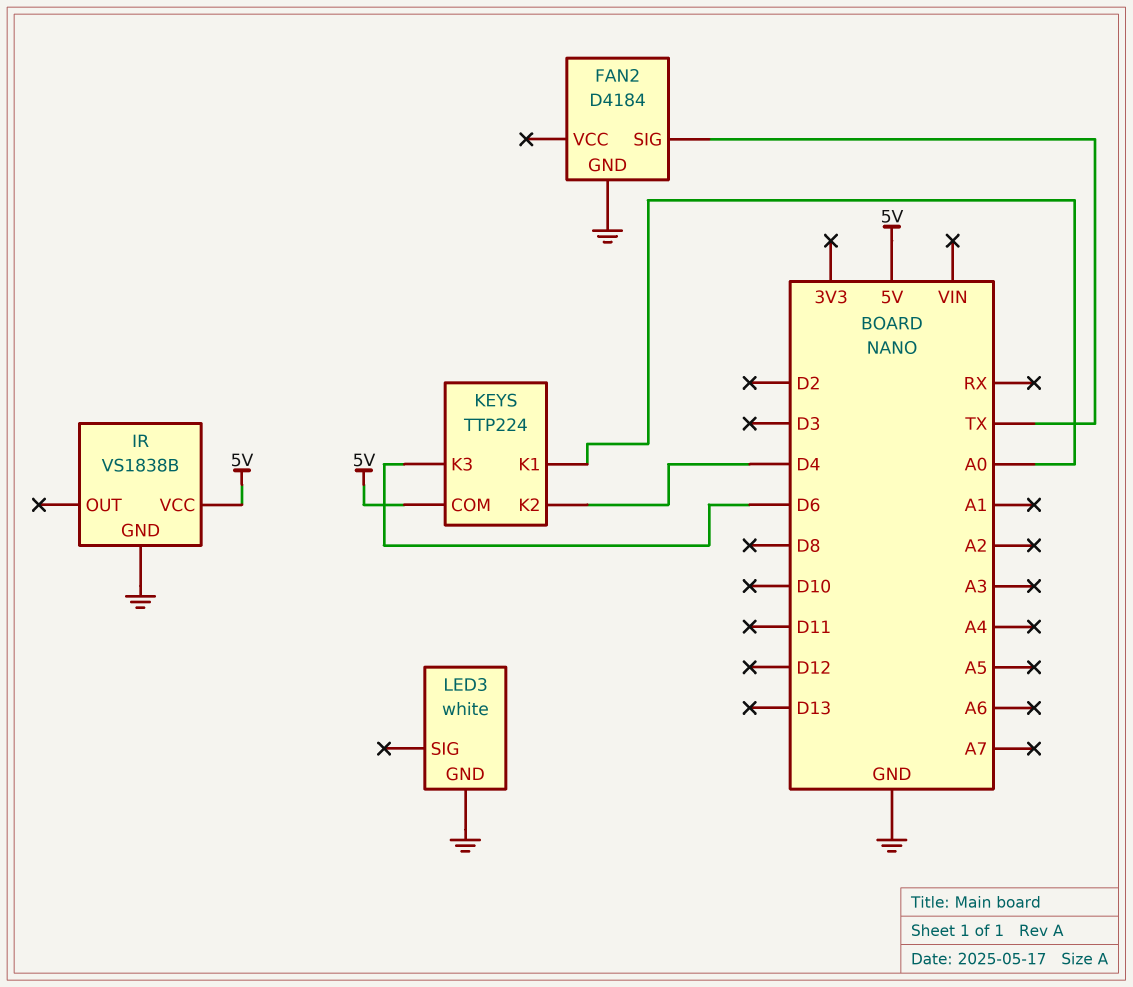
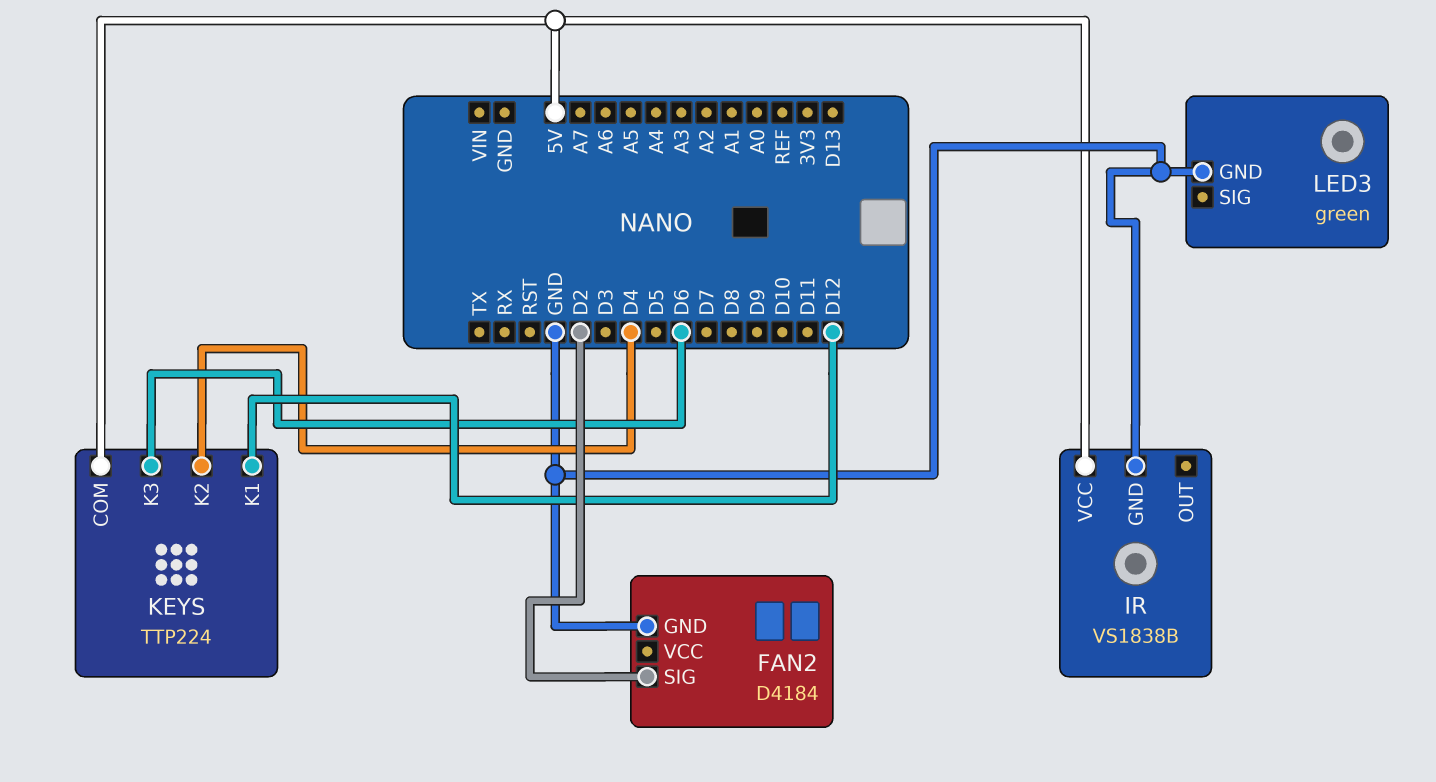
FAN2 pin SIG: TX -> D2
KEYS pin K1: A0 -> D12
LED3: white -> green

